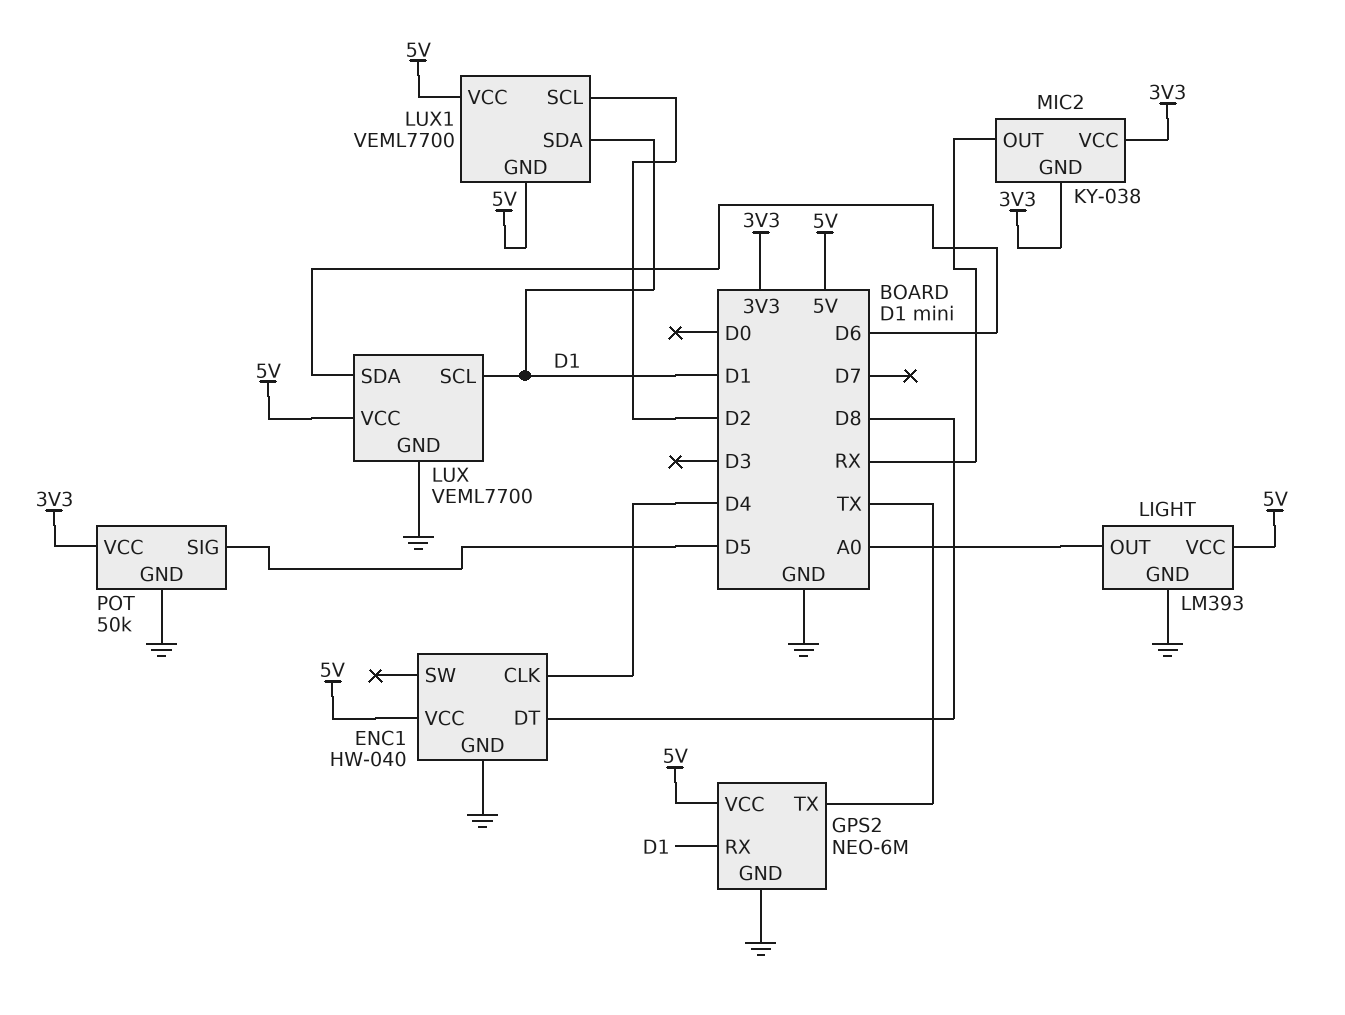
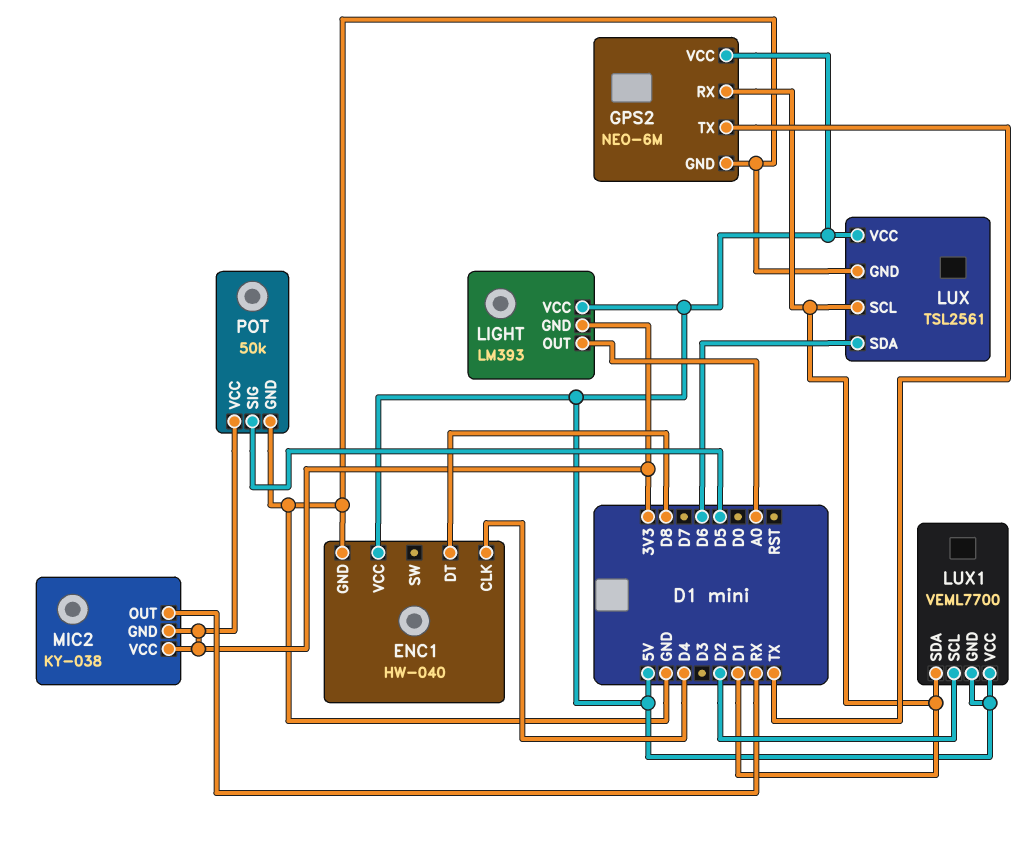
LIGHT pin GND: GND -> 3V3
LUX: VEML7700 -> TSL2561

